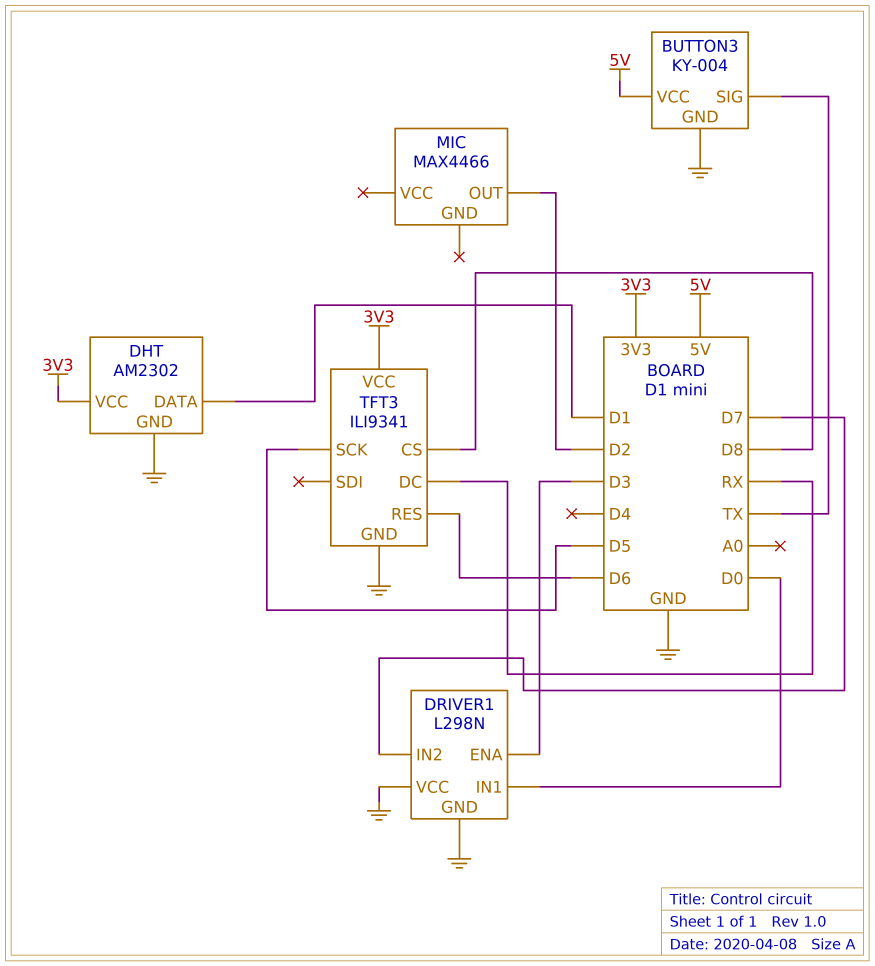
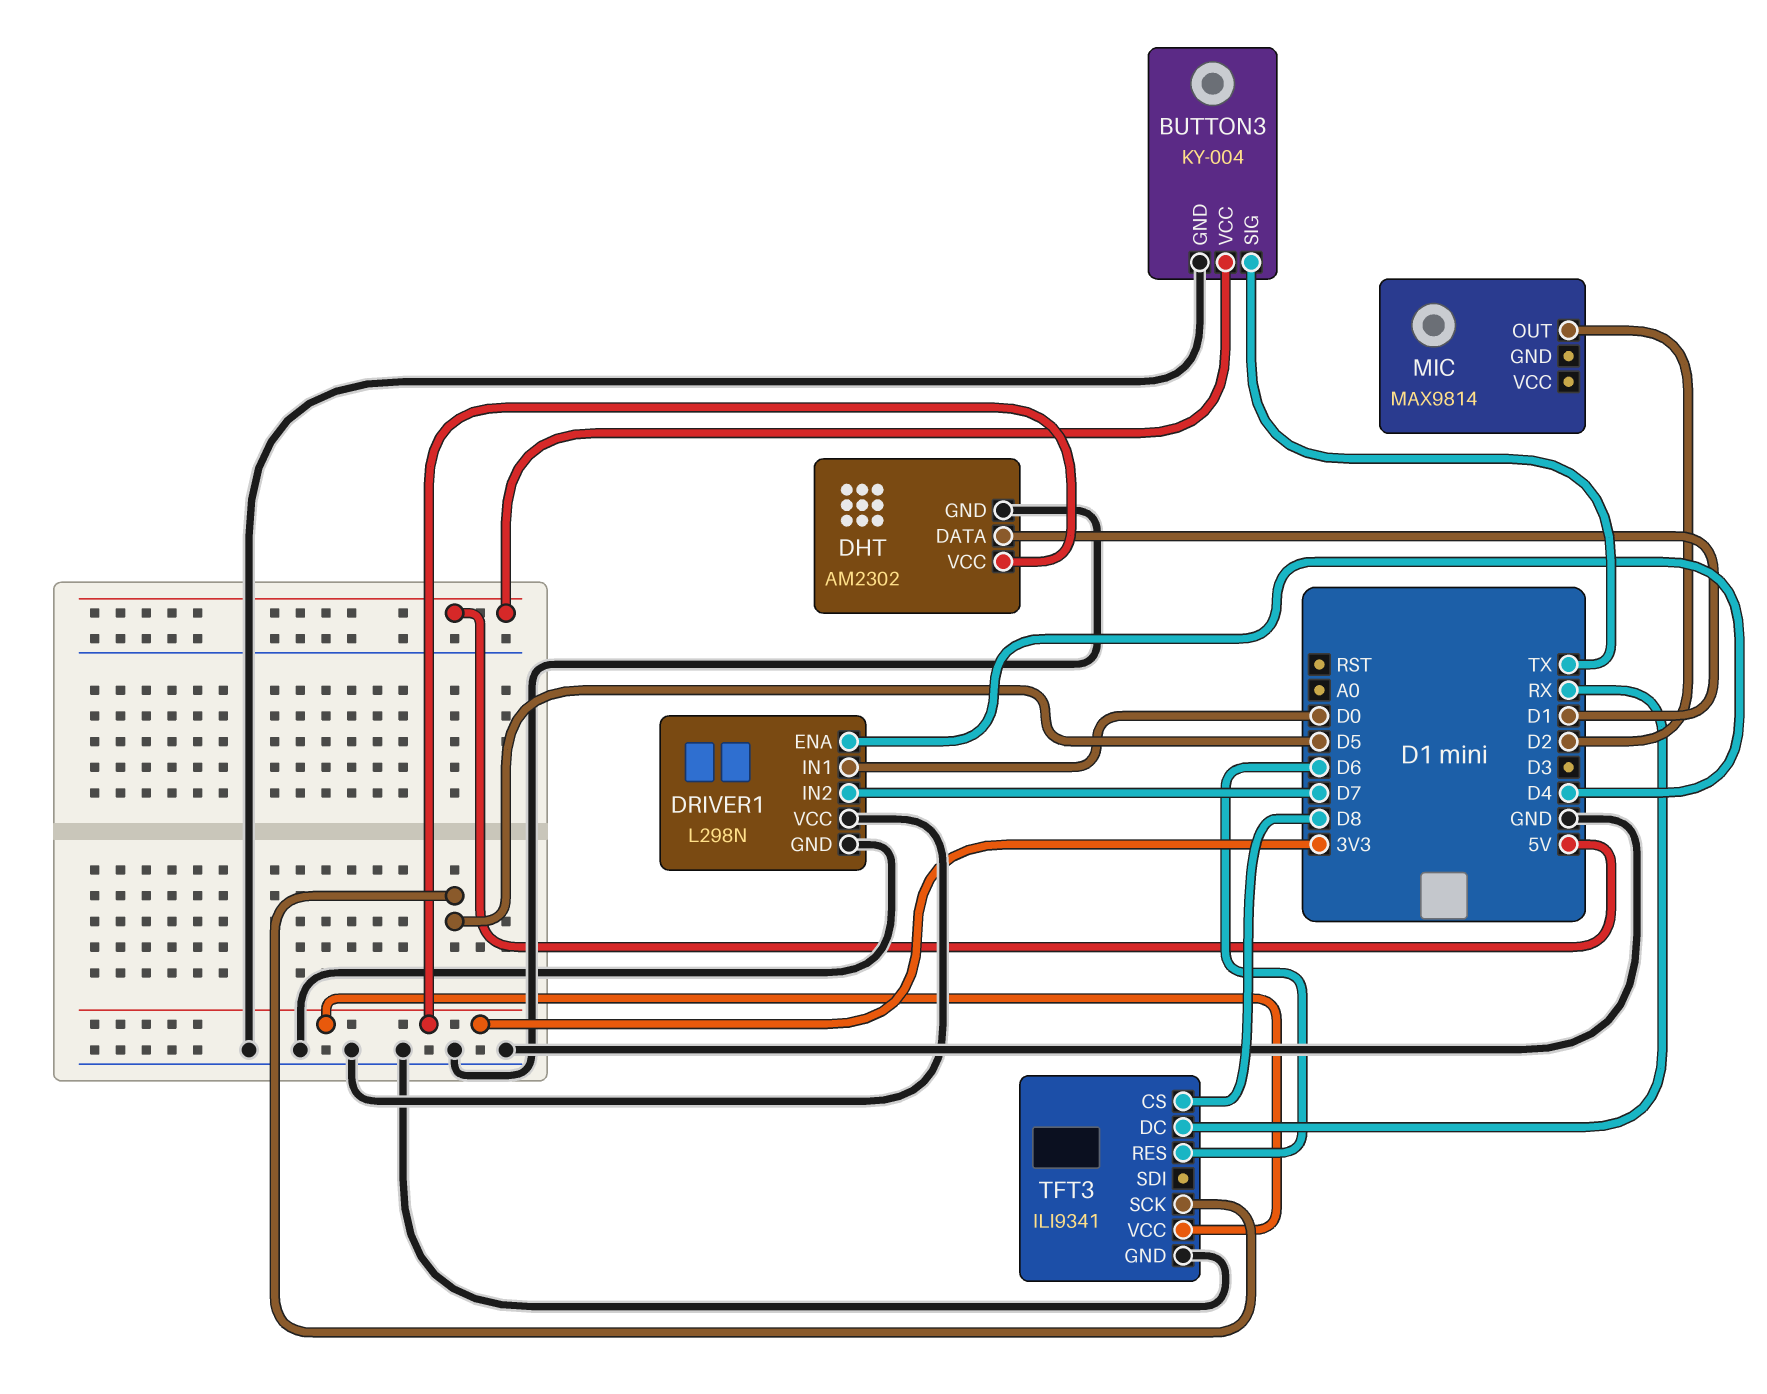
DRIVER1 pin ENA: D3 -> D4
MIC: MAX4466 -> MAX9814

